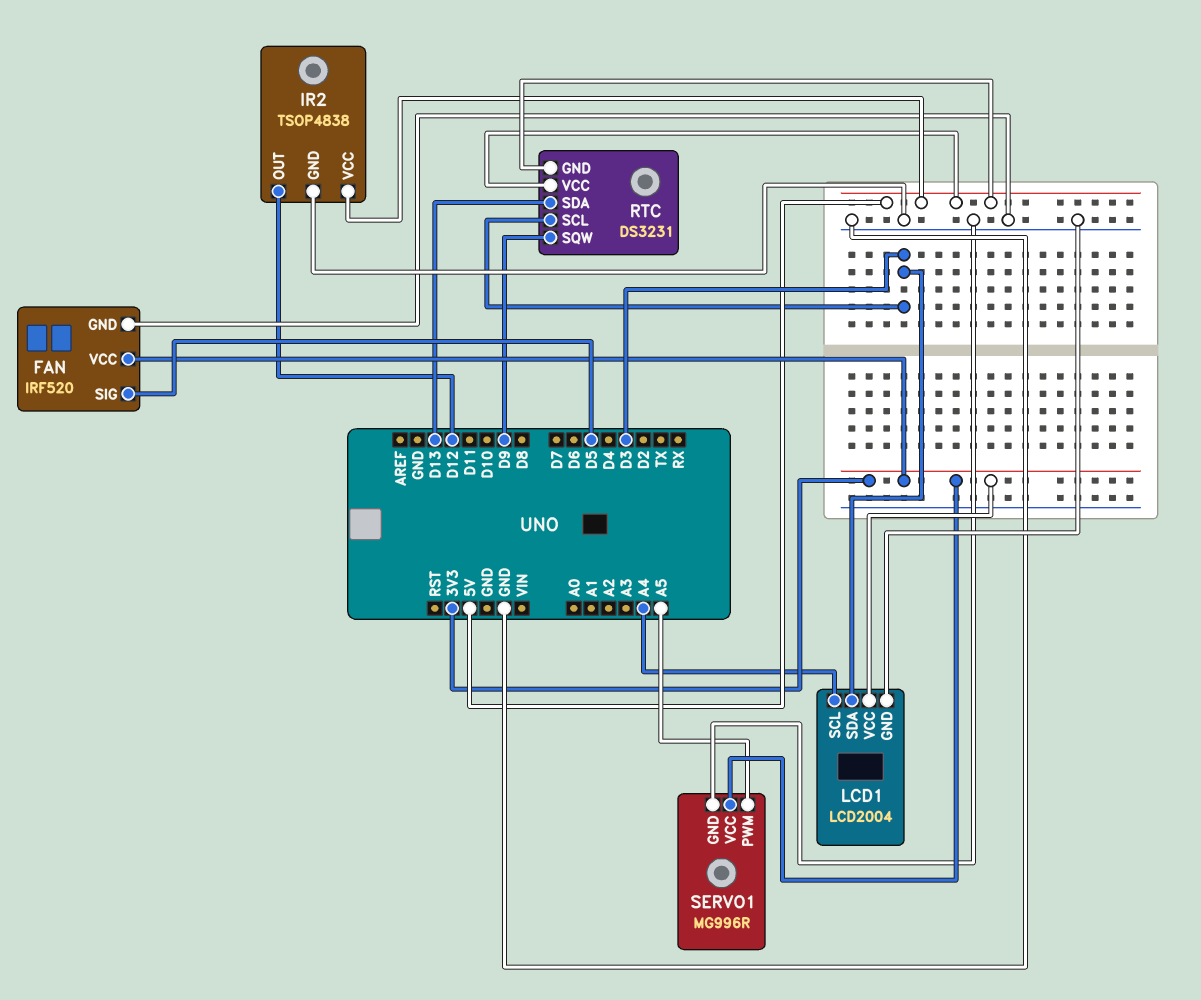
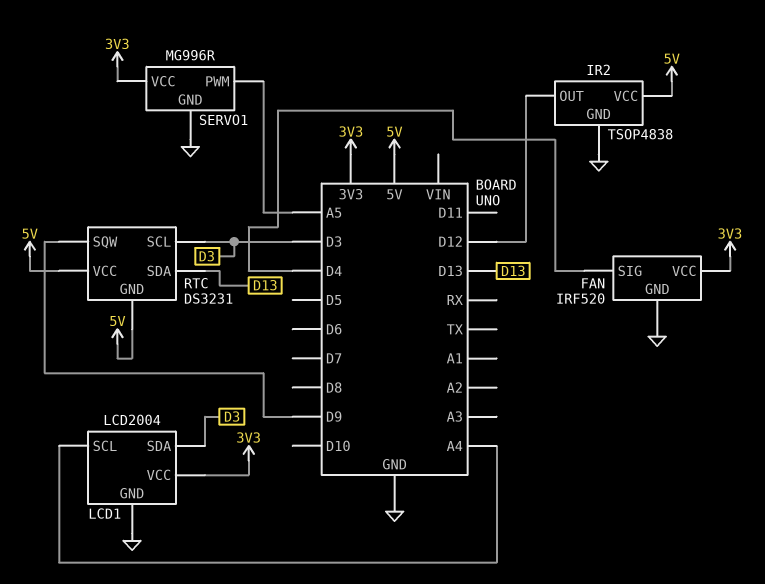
FAN pin SIG: D5 -> D4

